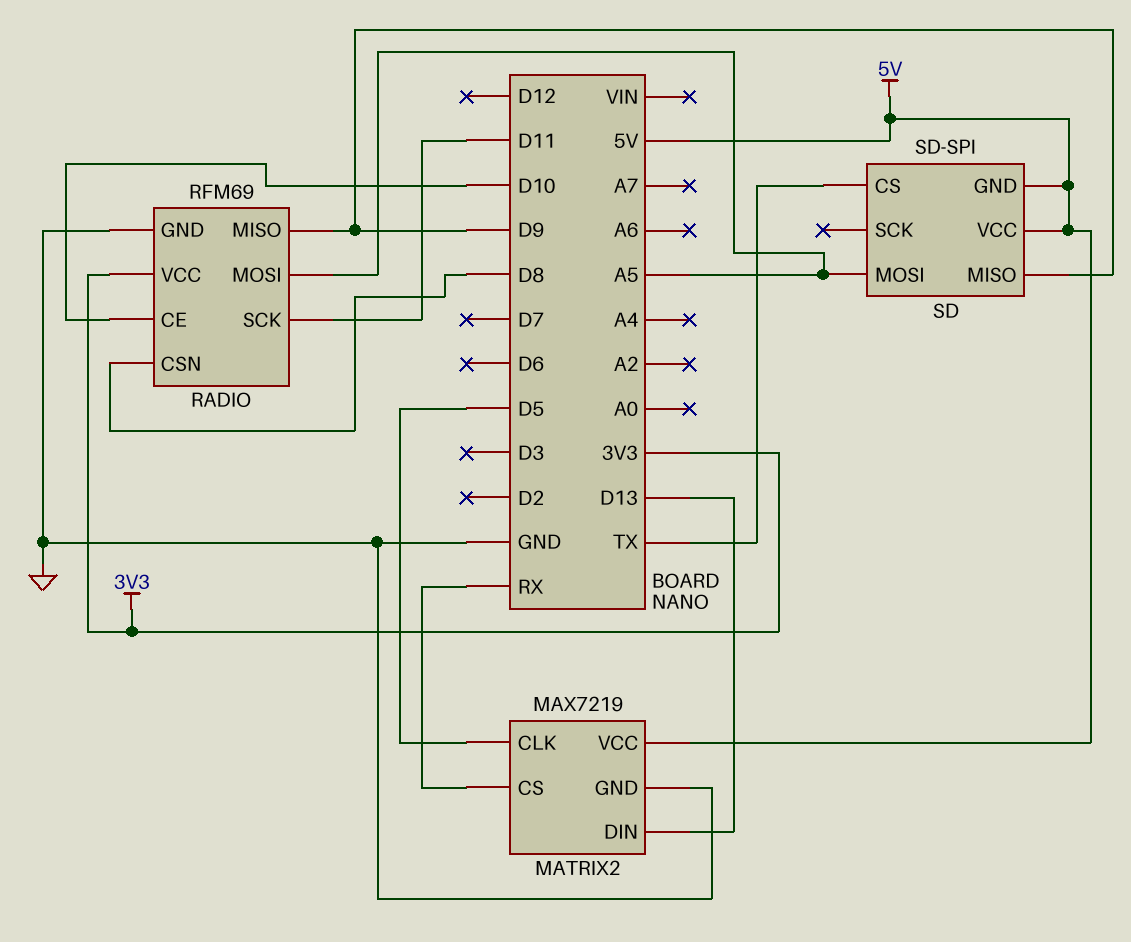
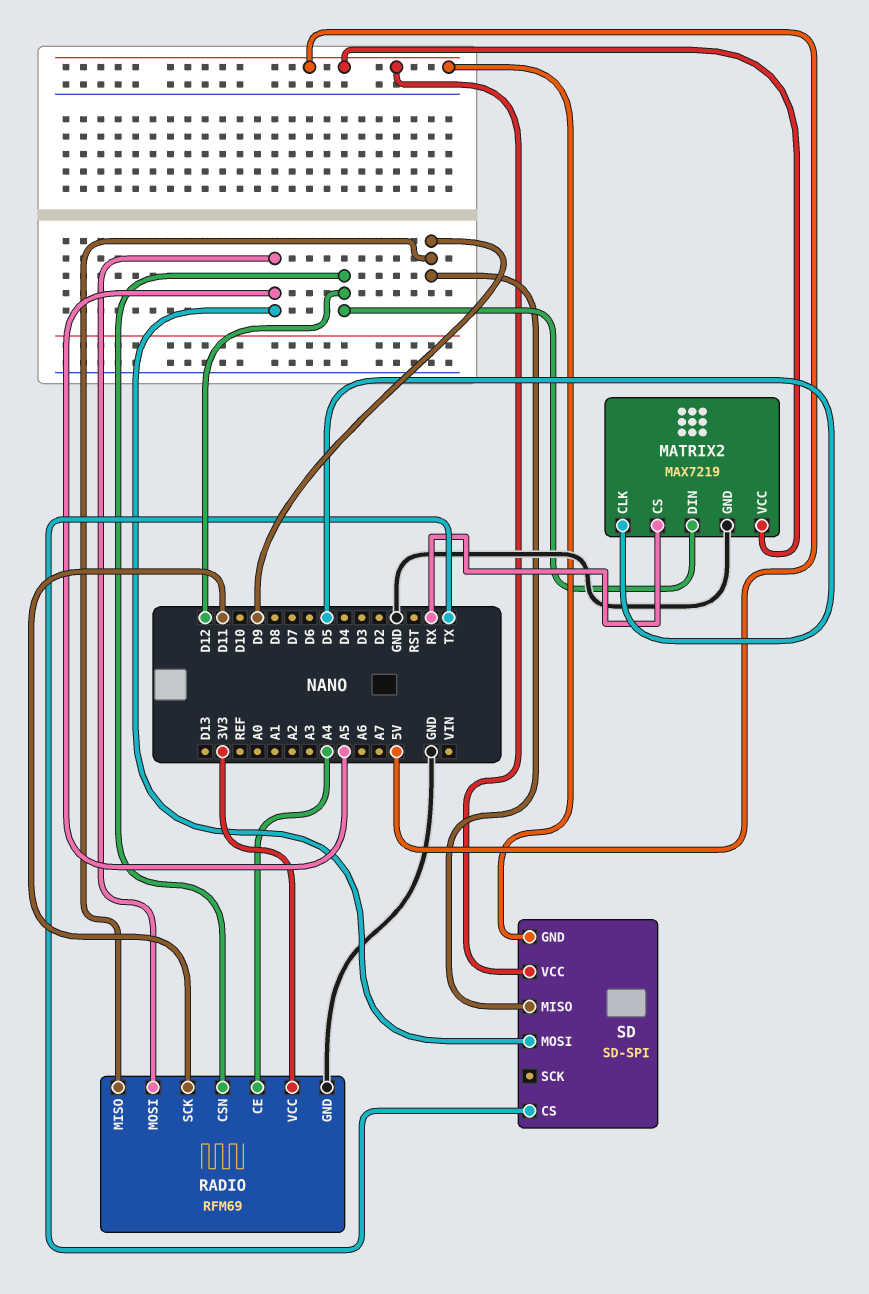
MATRIX2 pin DIN: D13 -> D12
RADIO pin CE: D10 -> A4
RADIO pin CSN: D8 -> D12

